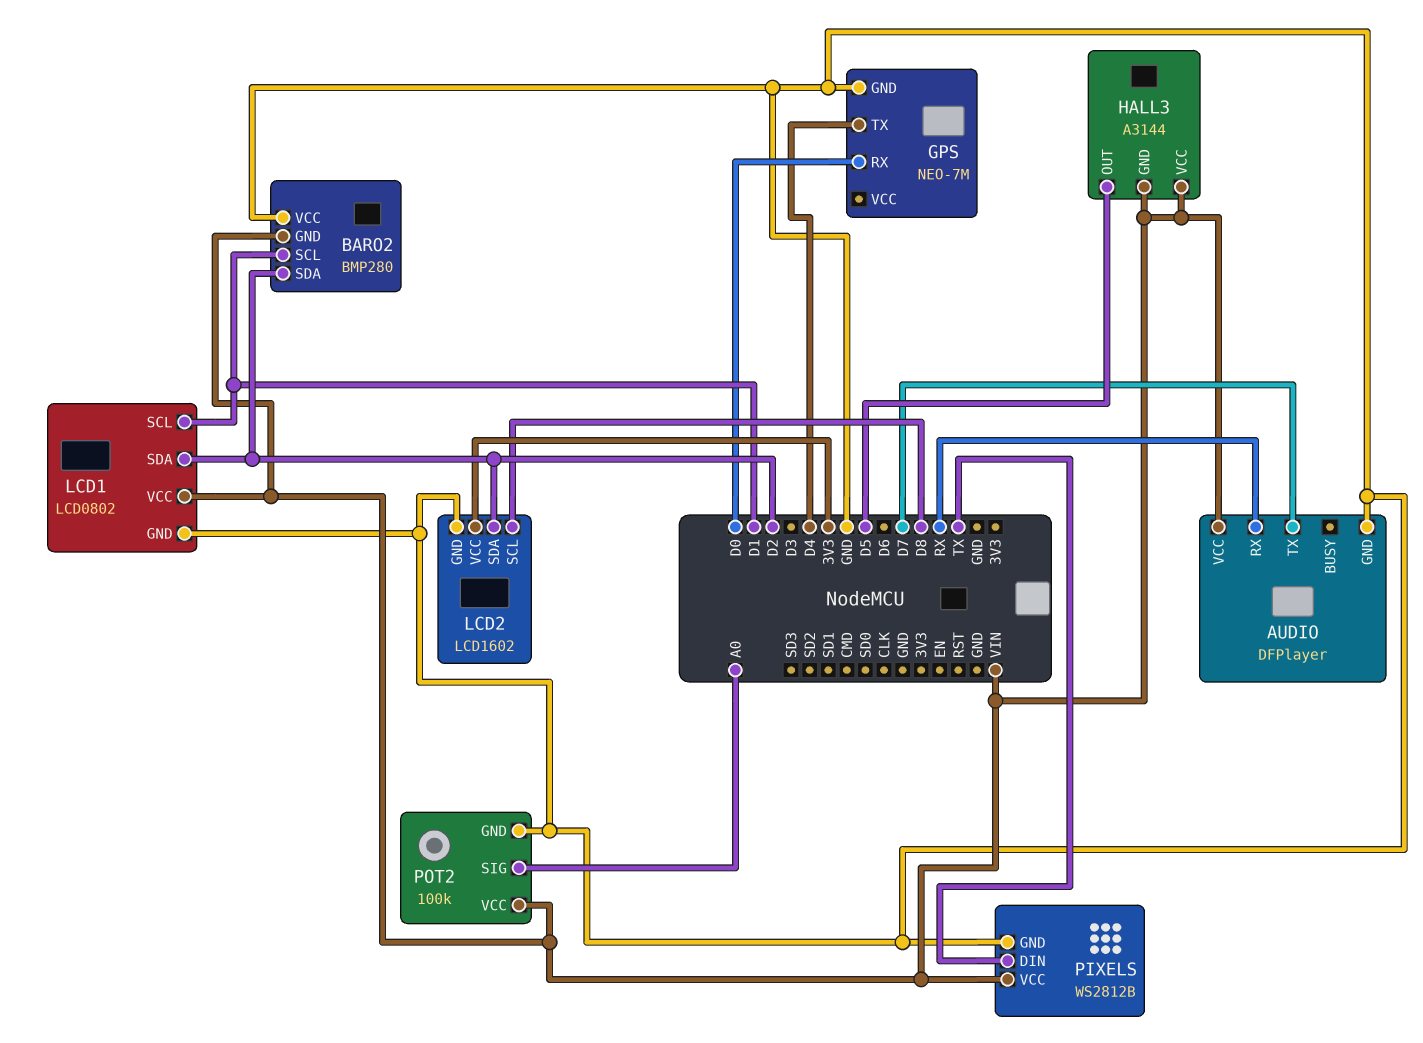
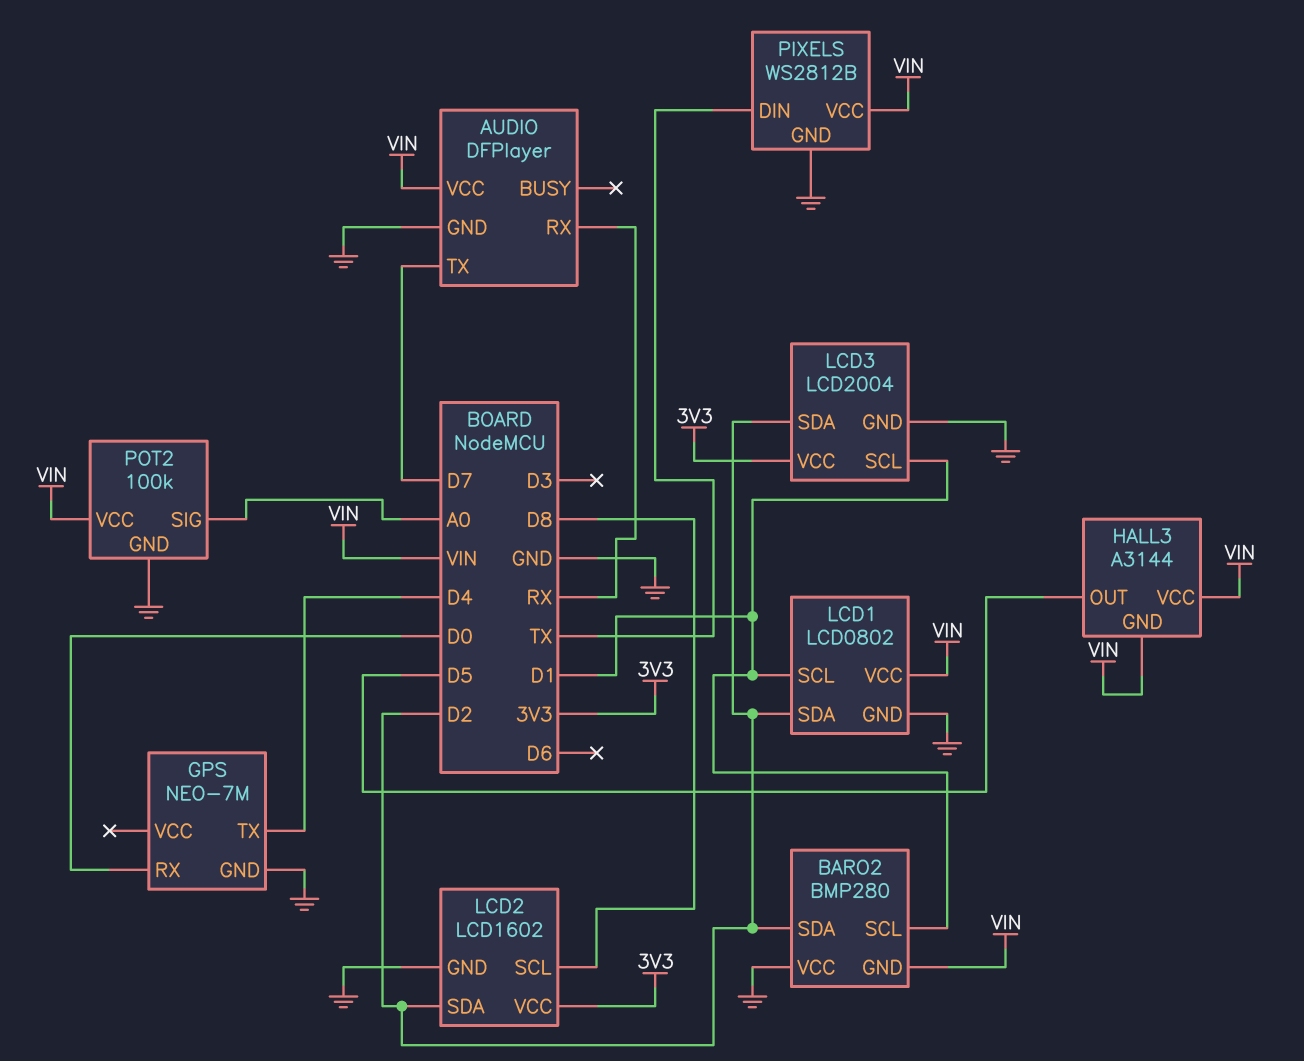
LCD3: none -> LCD2004
LCD3 pin GND: none -> GND
LCD3 pin SCL: none -> D1
LCD3 pin SDA: none -> D2
LCD3 pin VCC: none -> 3V3

